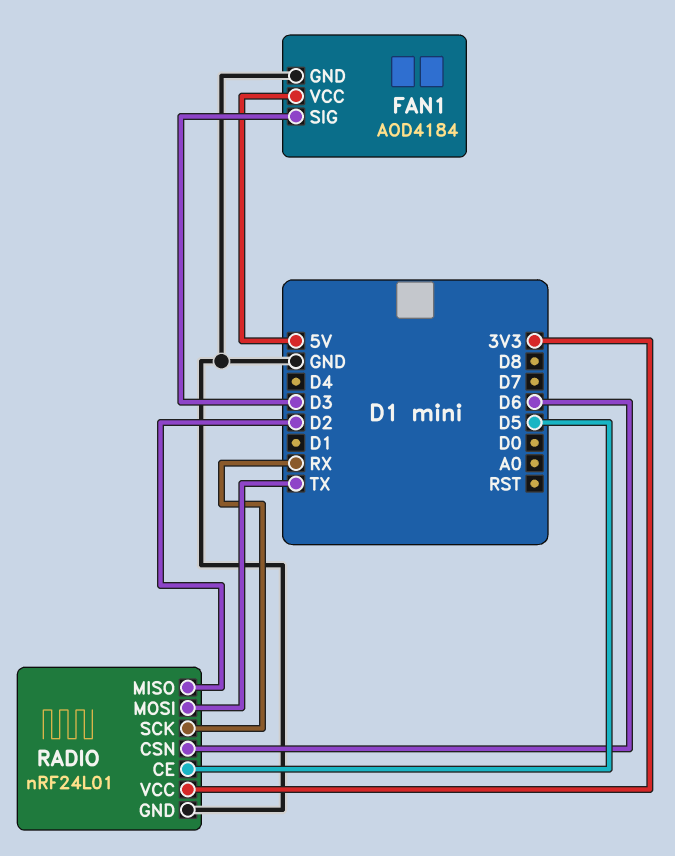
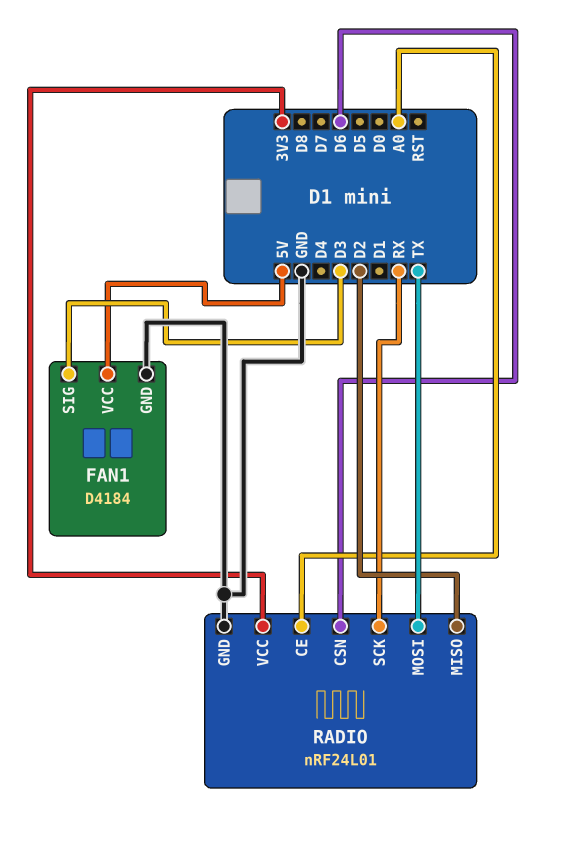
FAN1: AOD4184 -> D4184
RADIO pin CE: D5 -> A0

